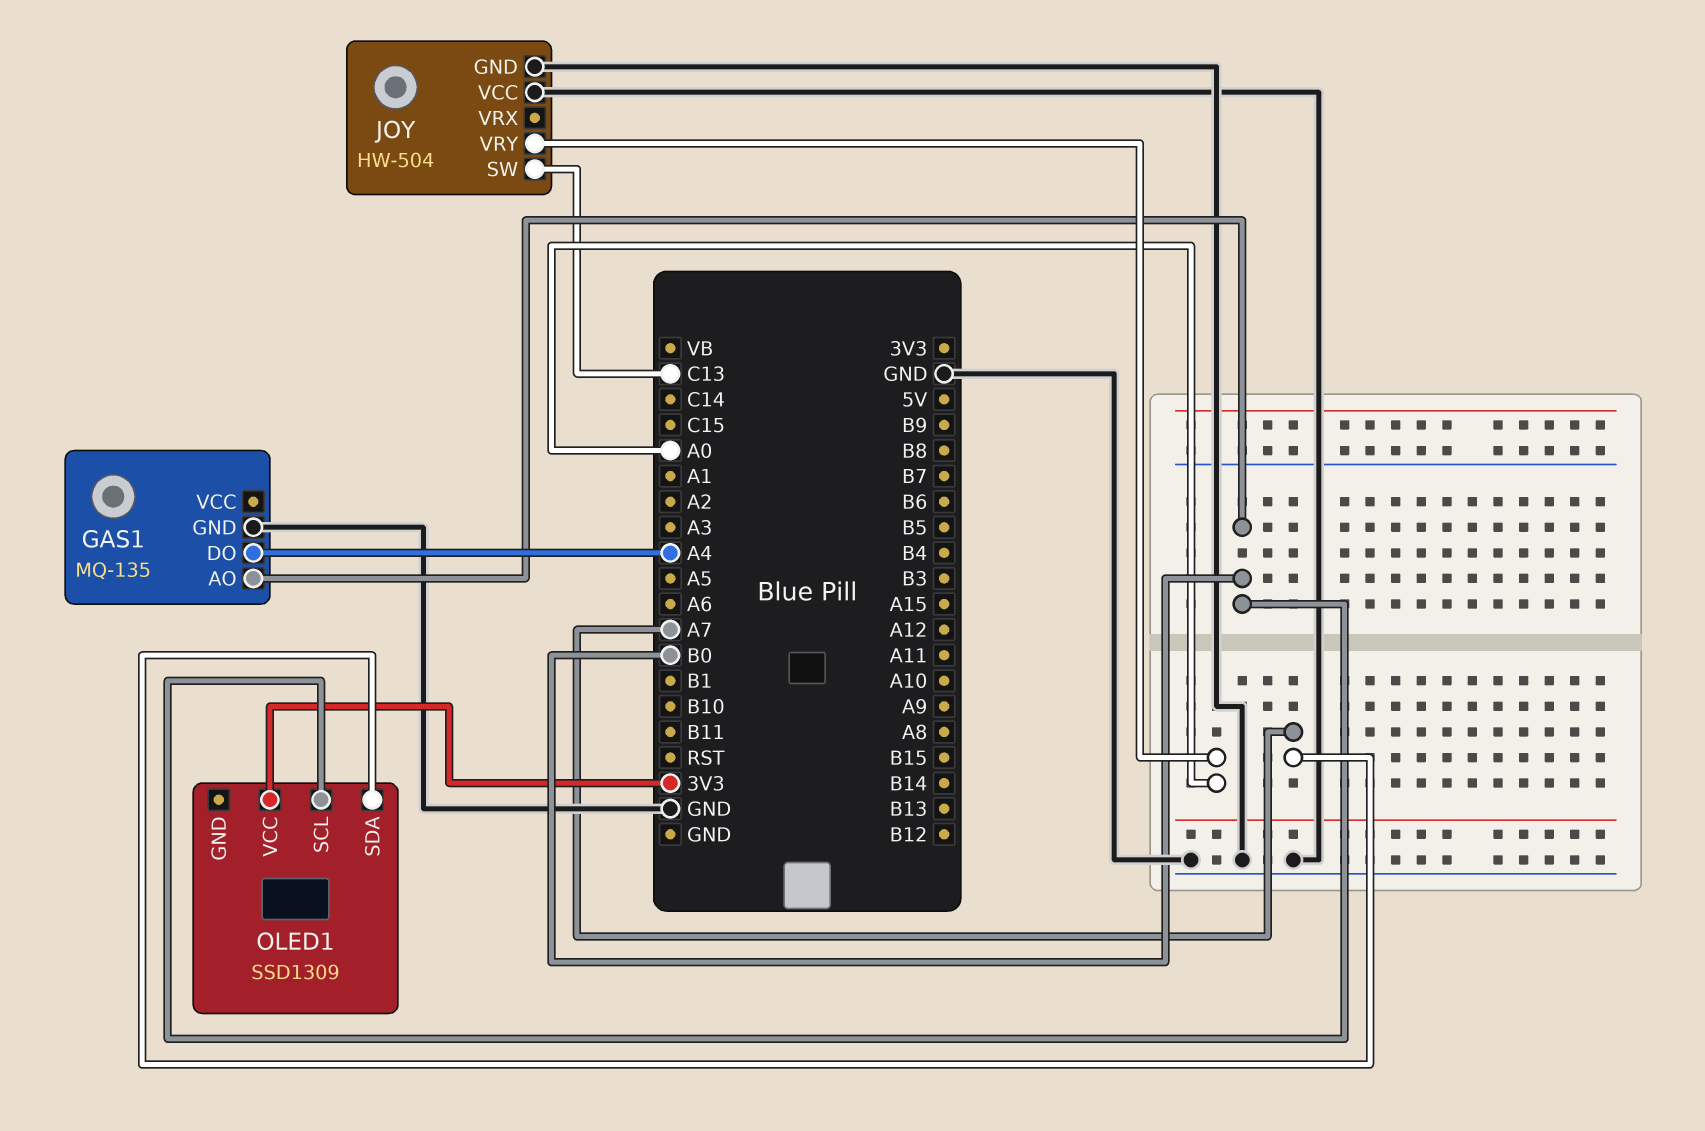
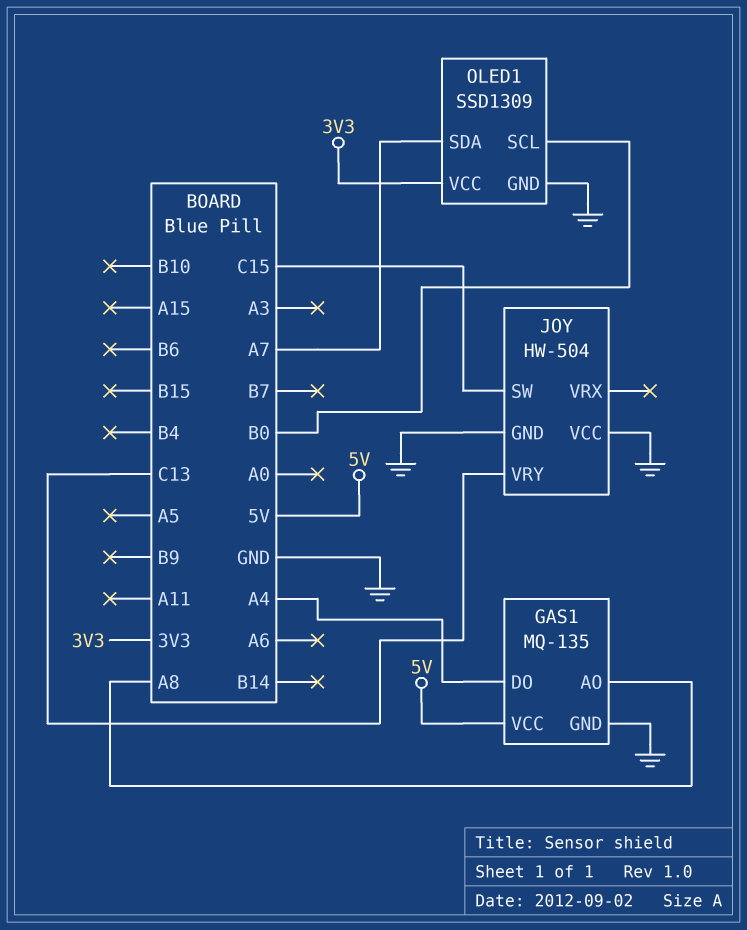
GAS1 pin AO: B0 -> A8
GAS1 pin VCC: none -> 5V
JOY pin SW: C13 -> C15
JOY pin VRY: A0 -> C13
OLED1 pin GND: none -> GND

